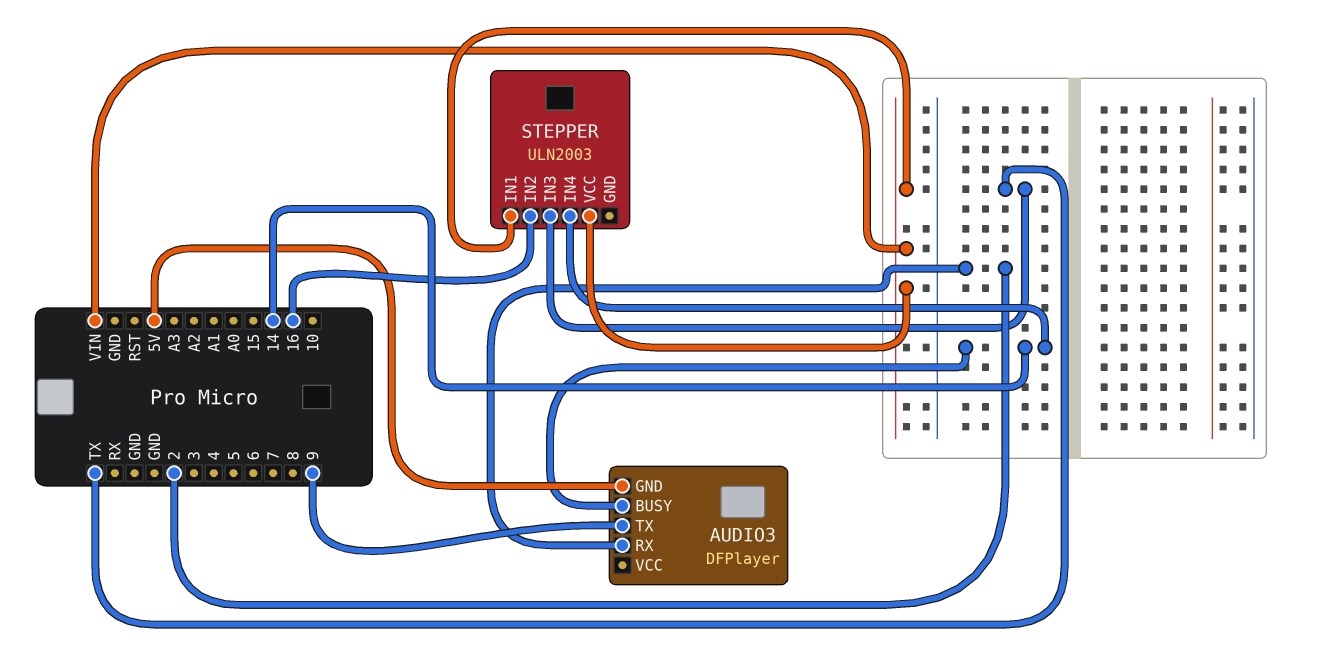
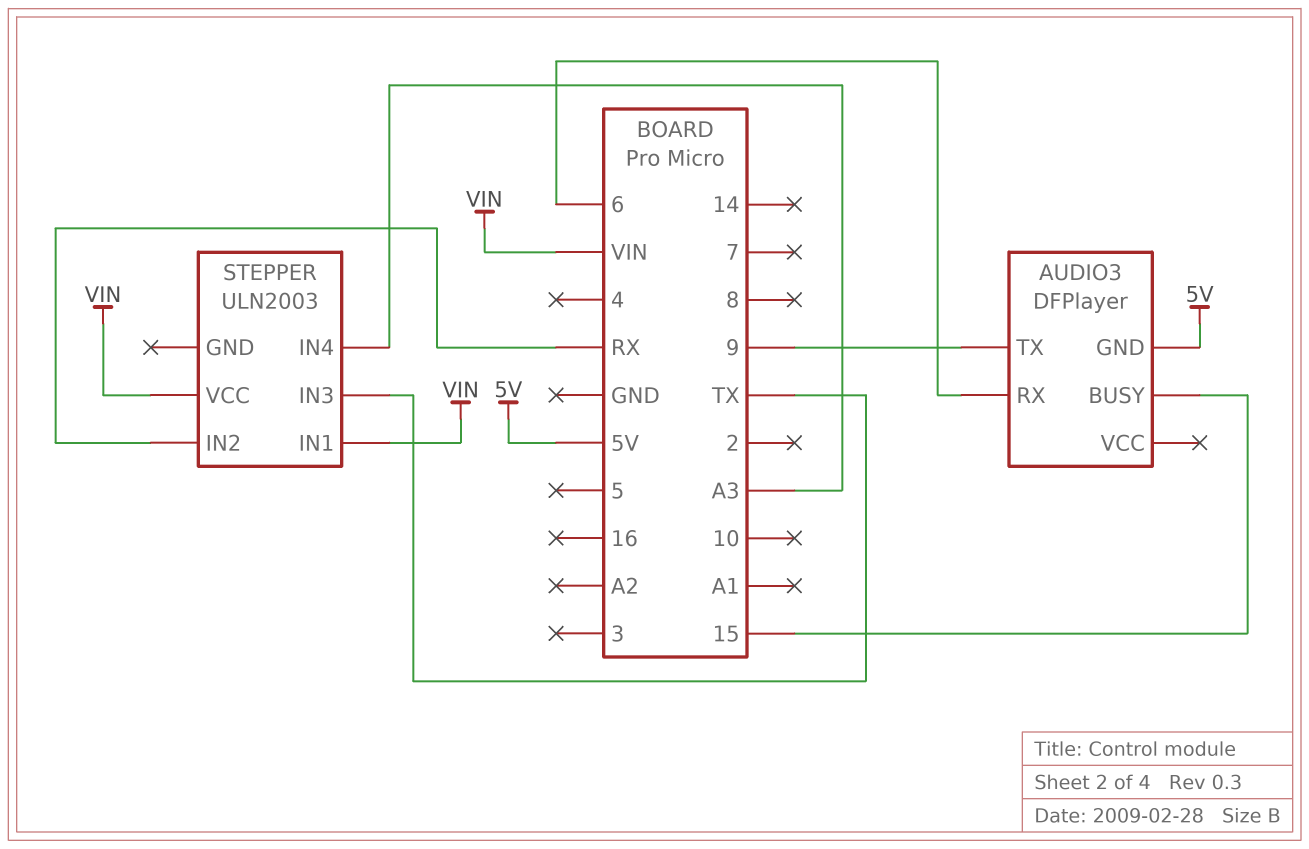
AUDIO3 pin BUSY: 14 -> 15
AUDIO3 pin RX: 2 -> 6
STEPPER pin IN2: 16 -> RX
STEPPER pin IN4: 14 -> A3

